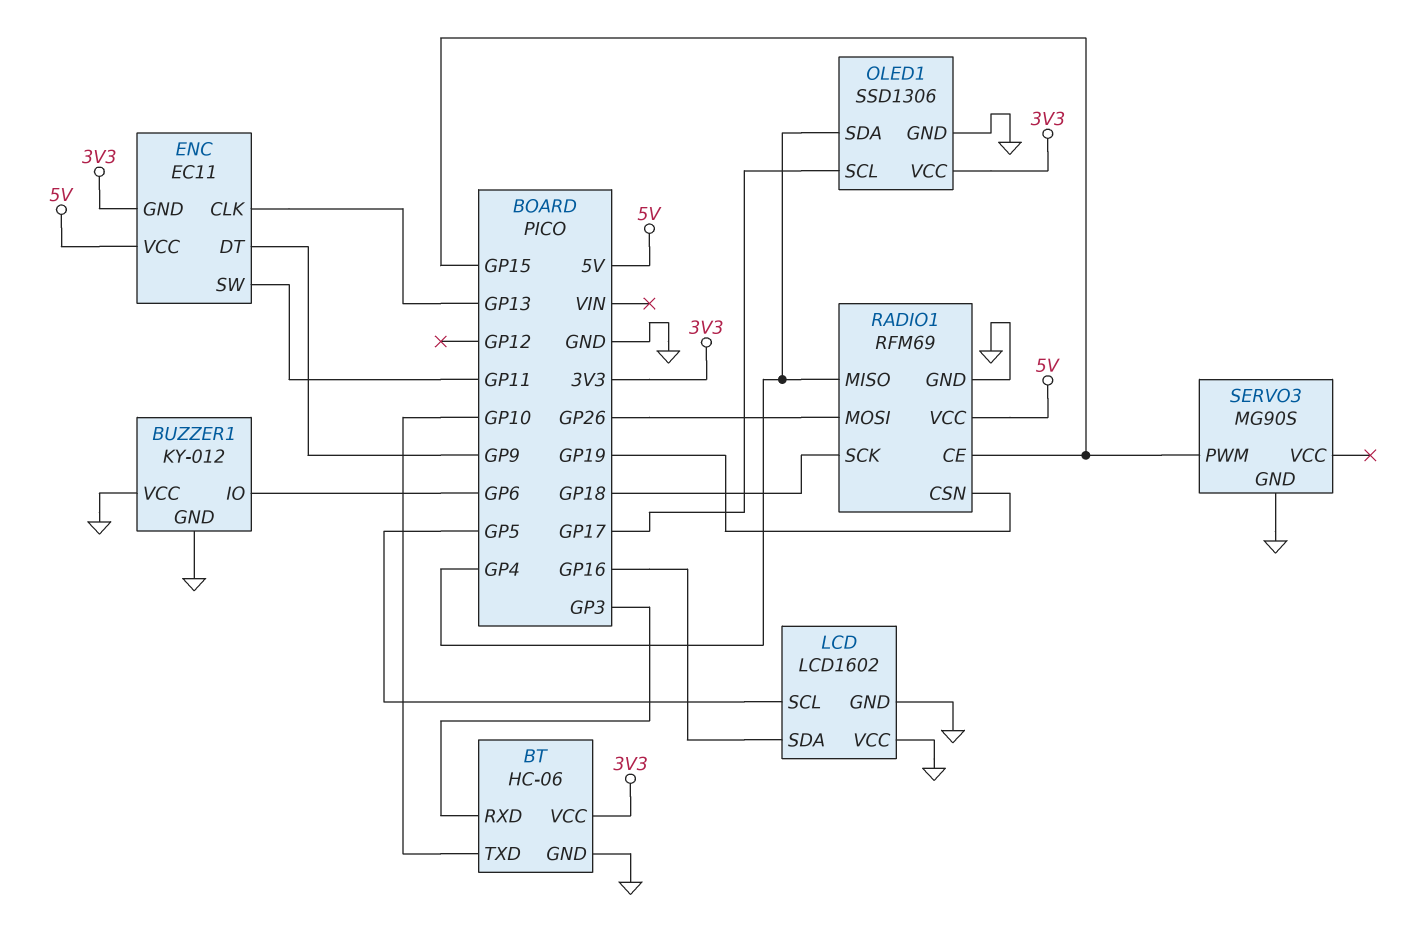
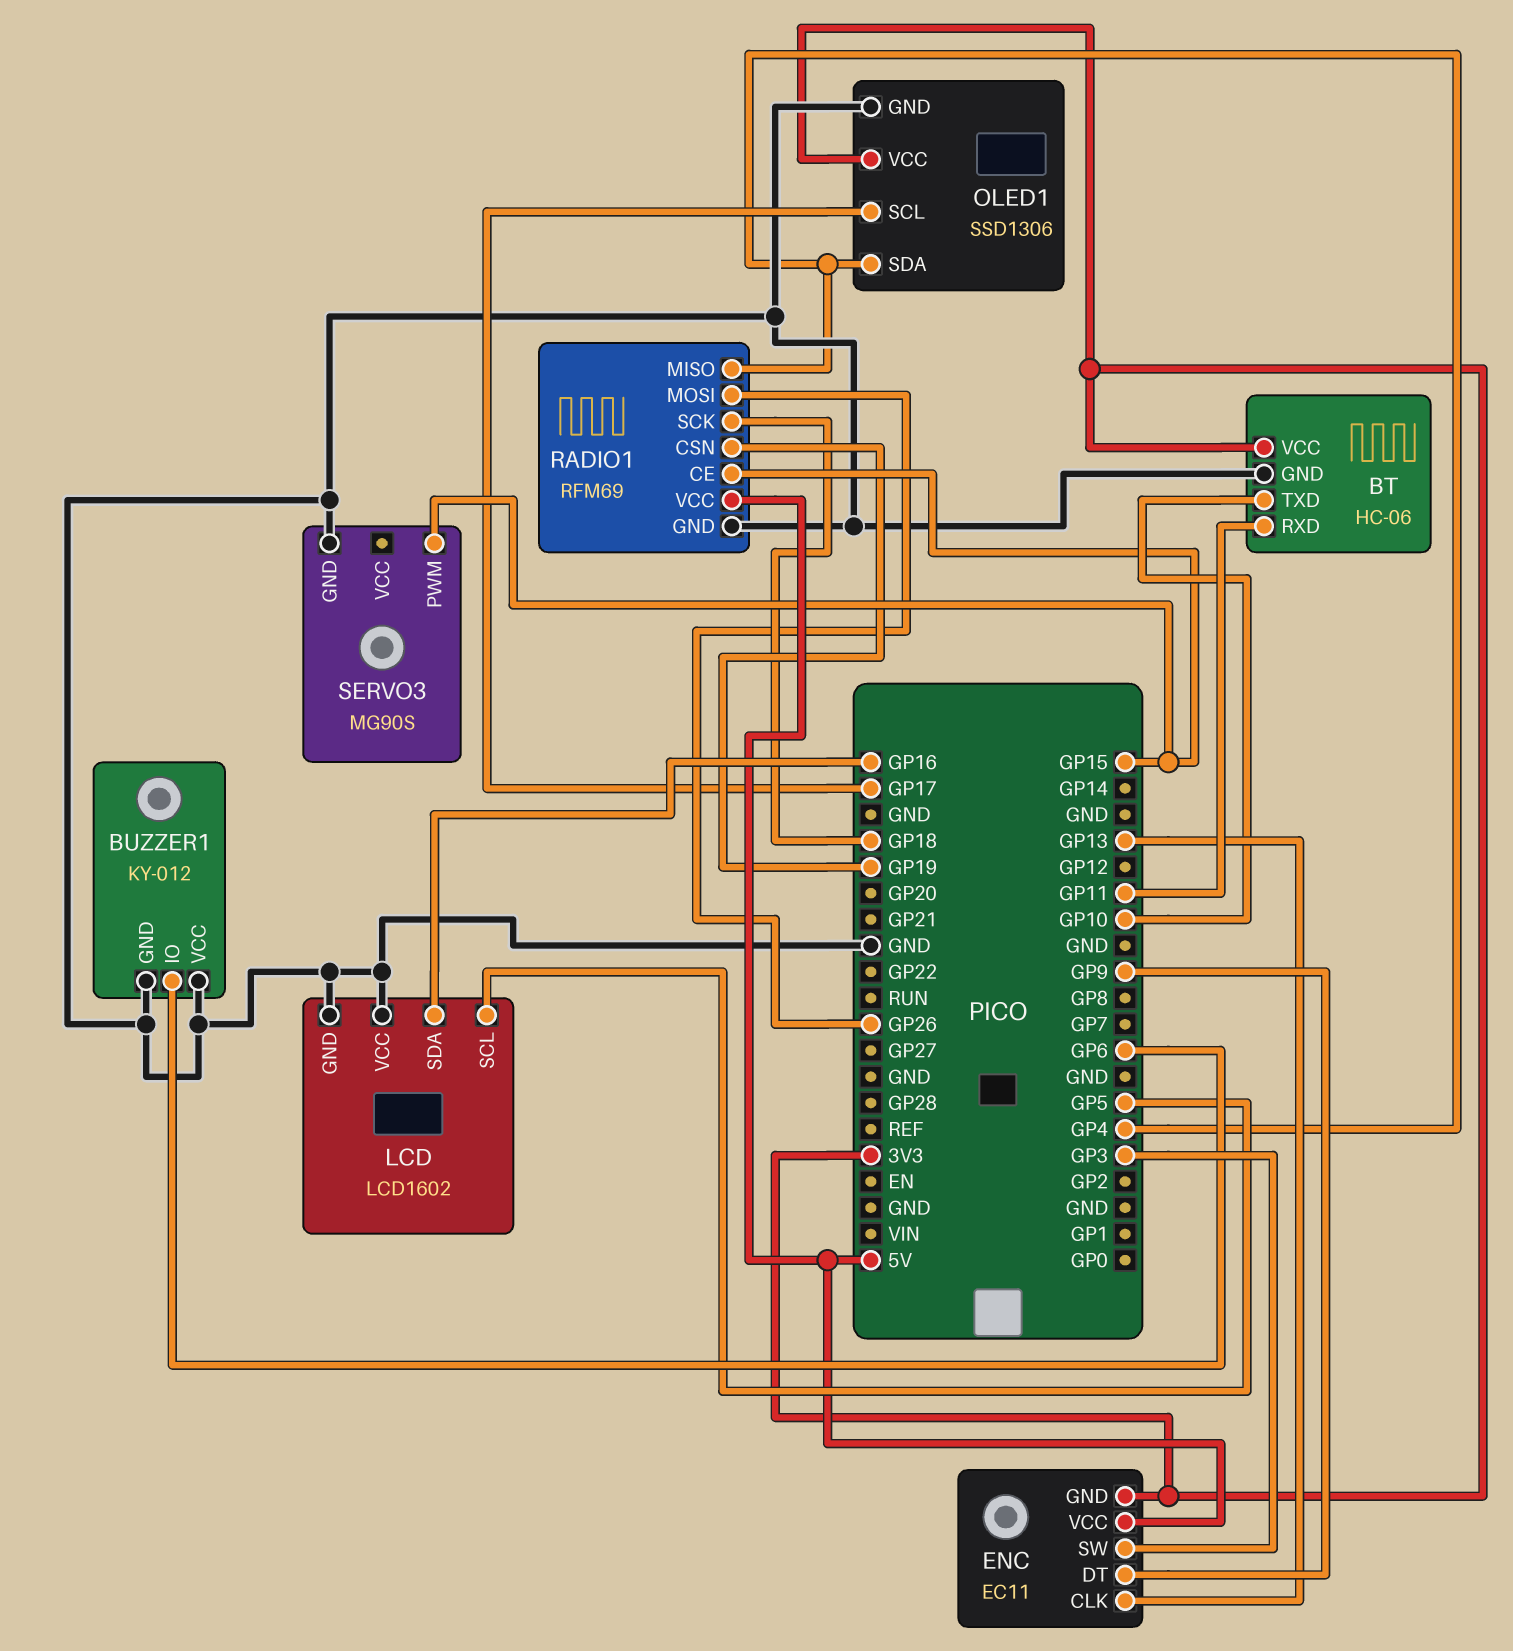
BT pin RXD: GP3 -> GP11
ENC pin SW: GP11 -> GP3

